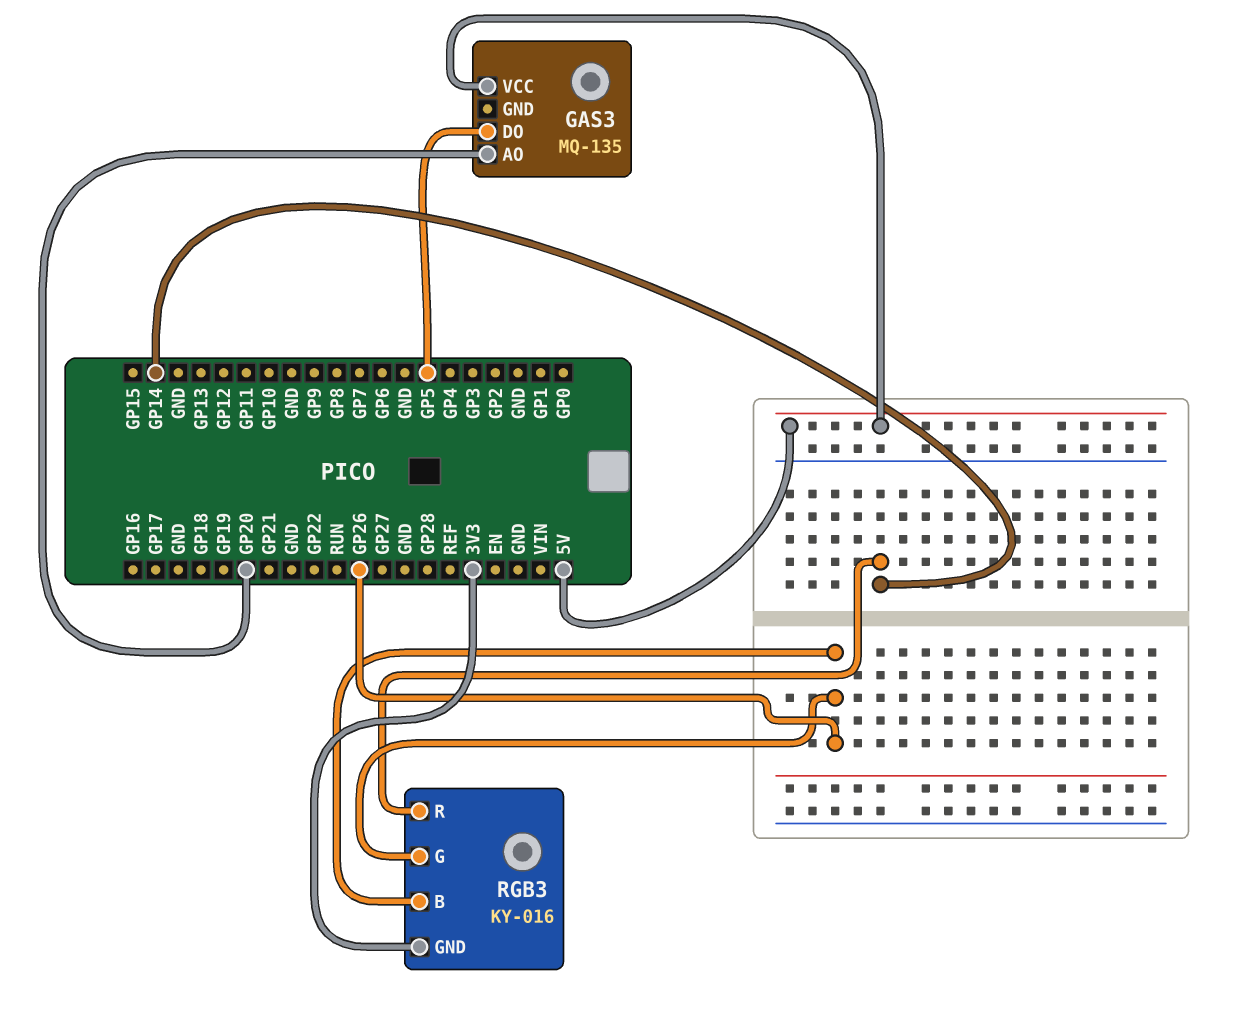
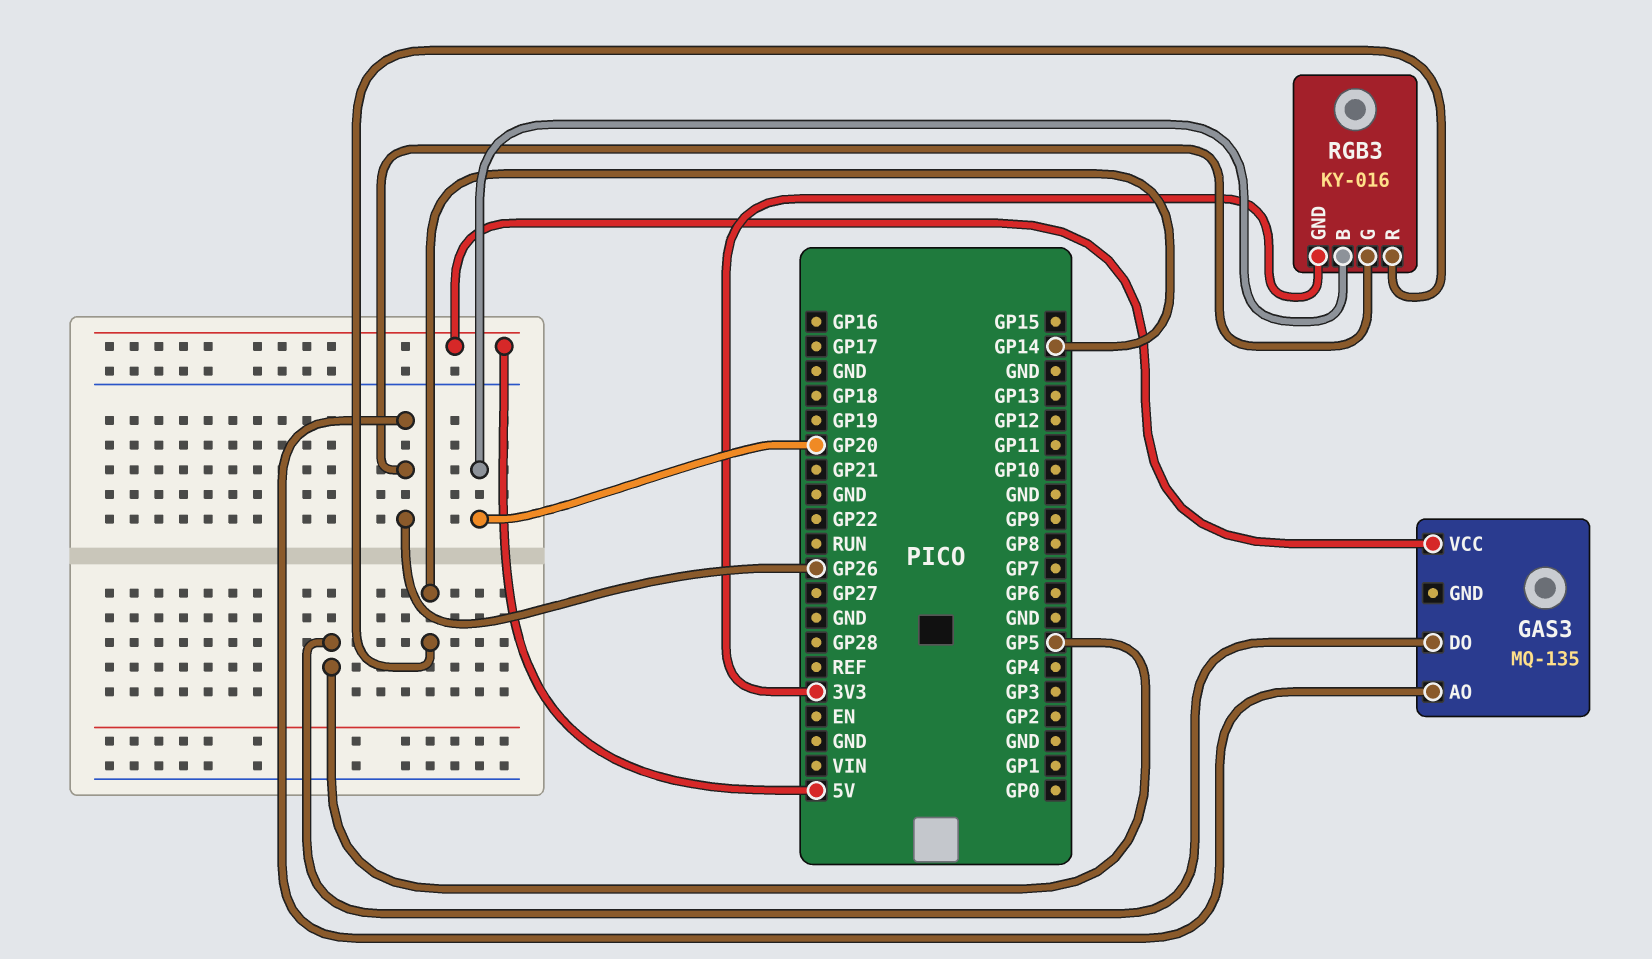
GAS3 pin AO: GP20 -> GP26
RGB3 pin B: GP26 -> GP20

